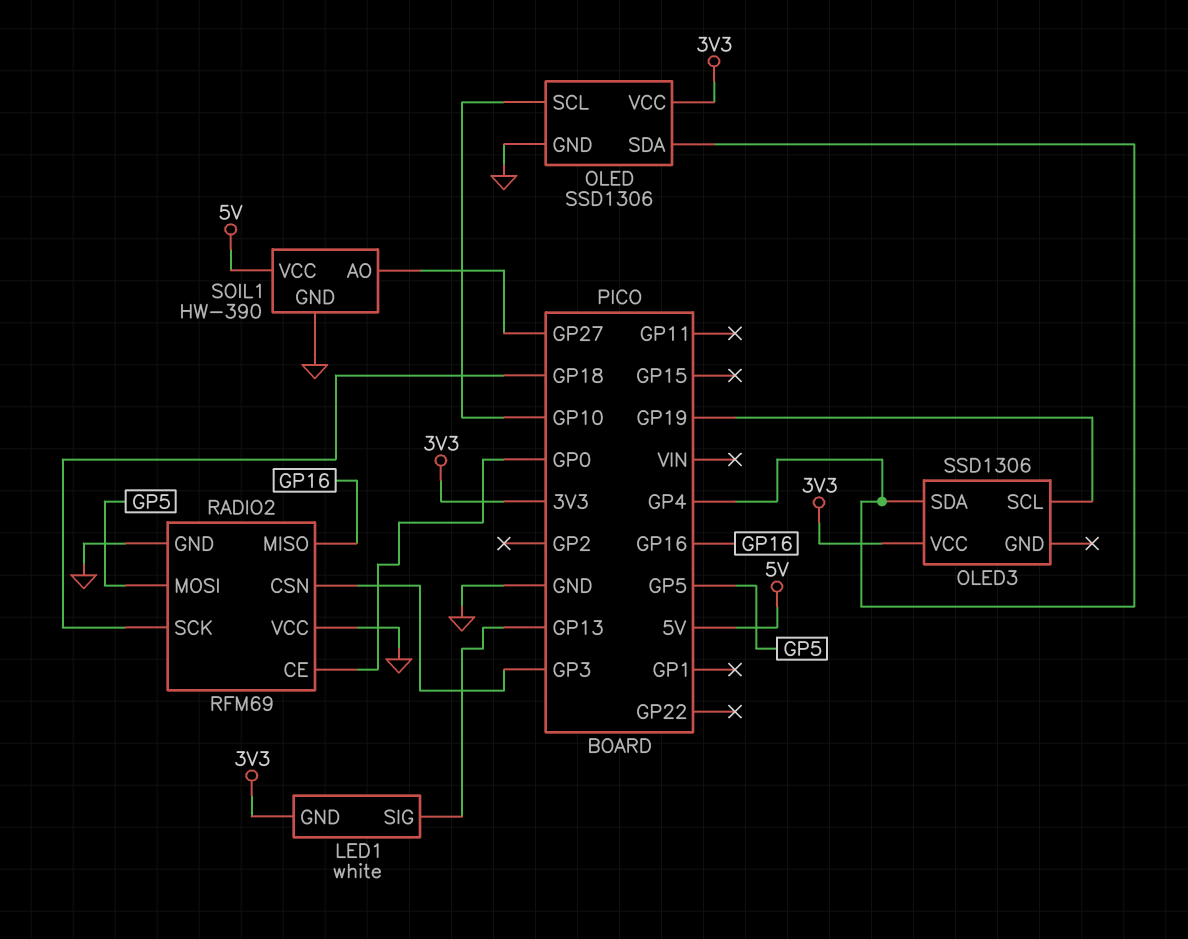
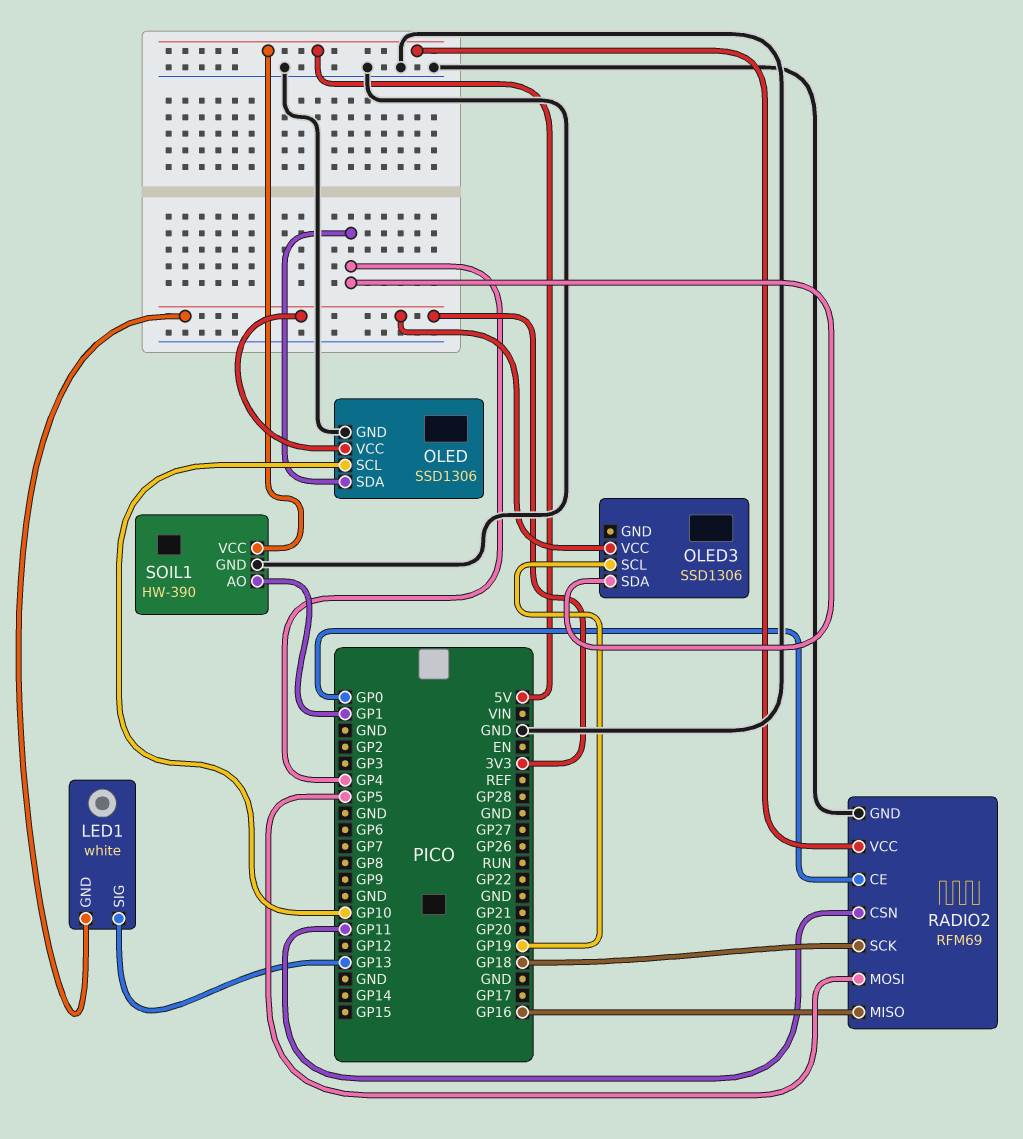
RADIO2 pin CSN: GP3 -> GP11
RADIO2 pin VCC: GND -> 5V
SOIL1 pin AO: GP27 -> GP1

